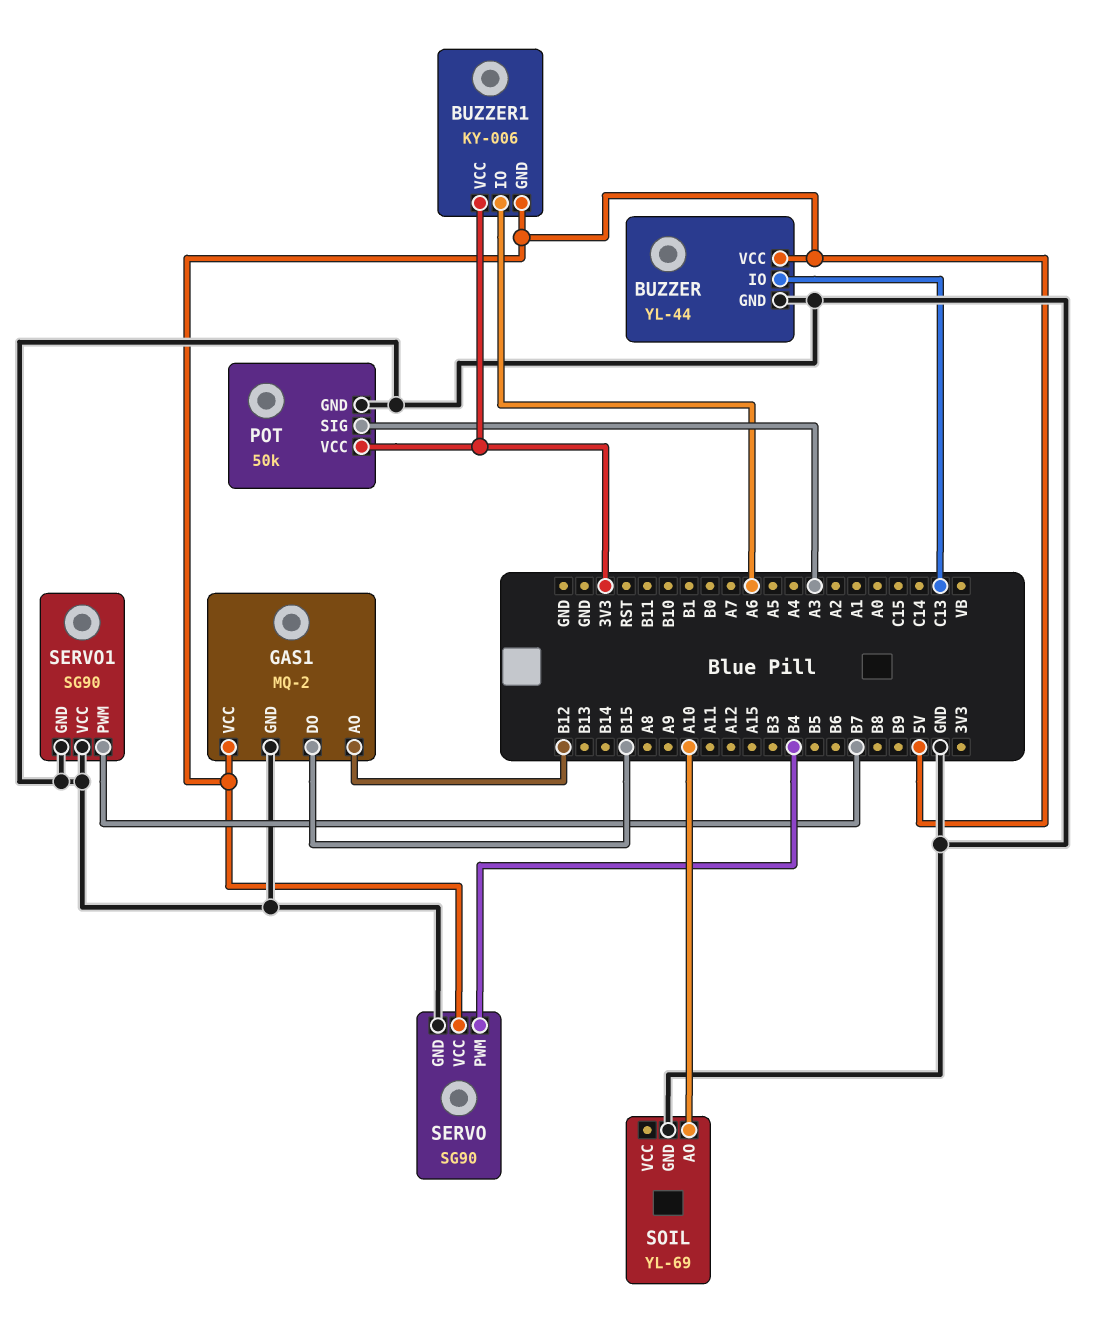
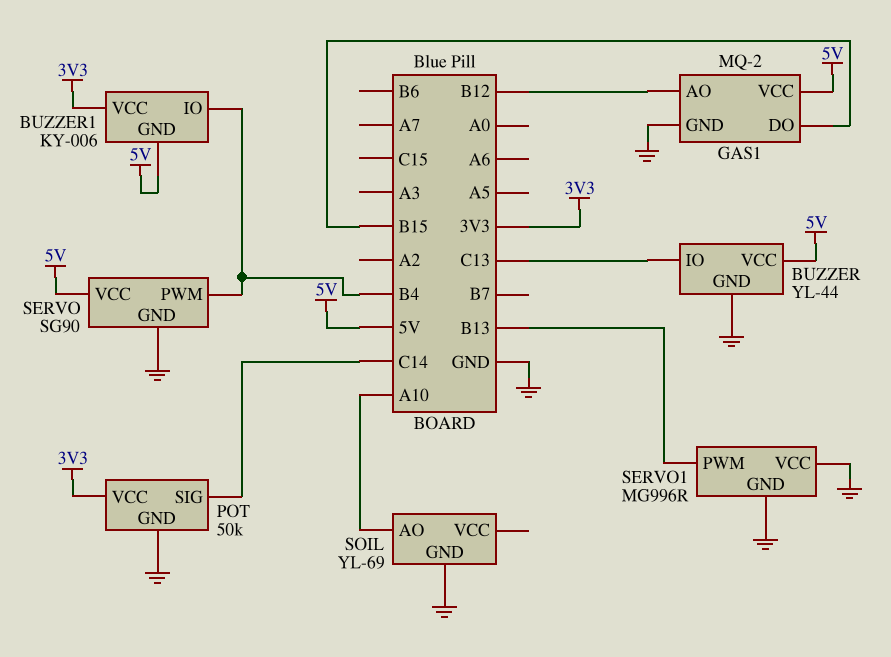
BUZZER1 pin IO: A6 -> B4
POT pin SIG: A3 -> C14
SERVO1: SG90 -> MG996R
SERVO1 pin PWM: B7 -> B13

